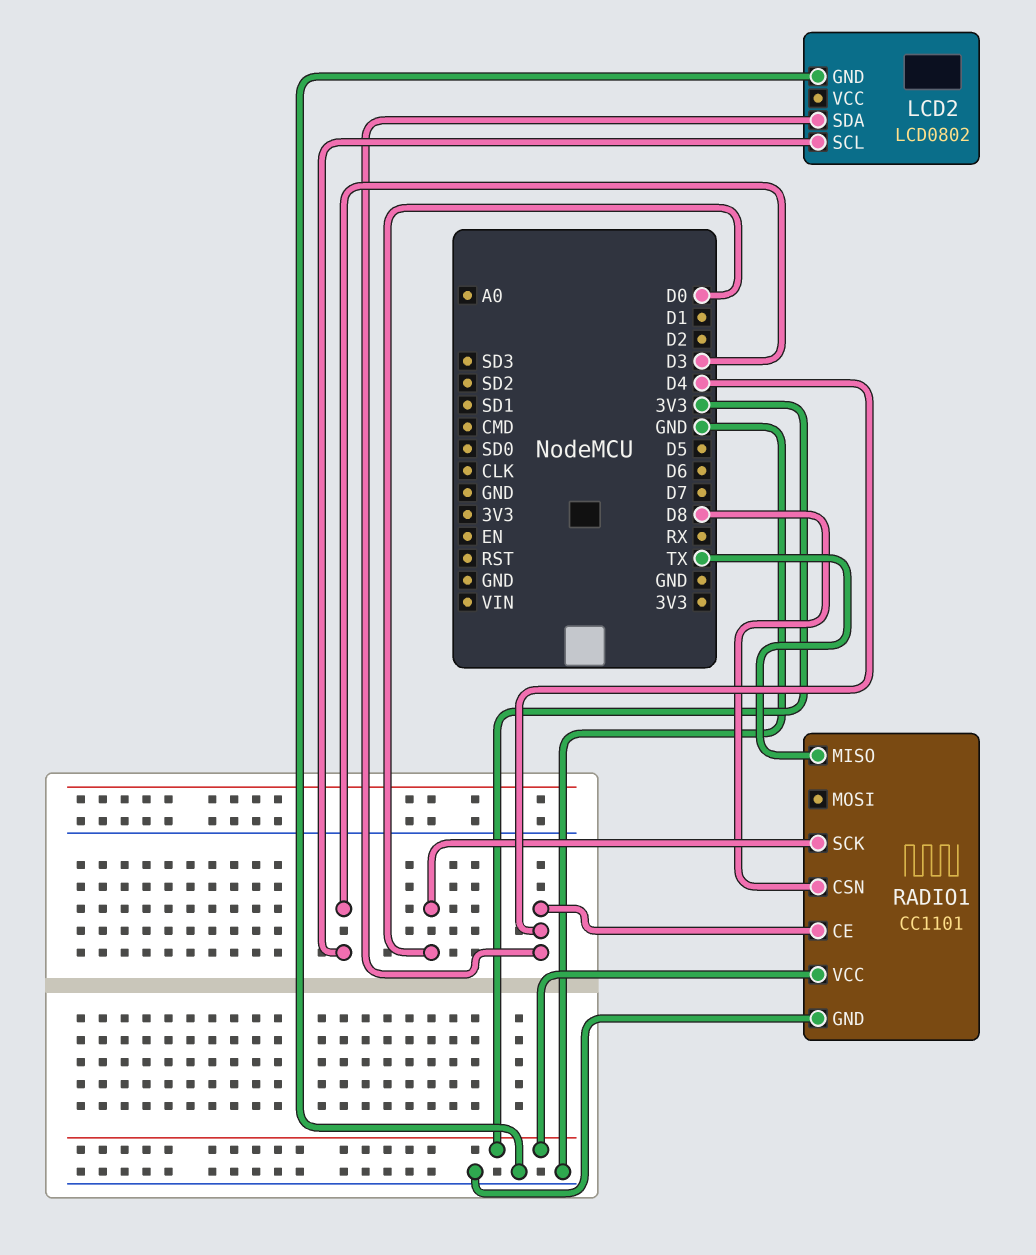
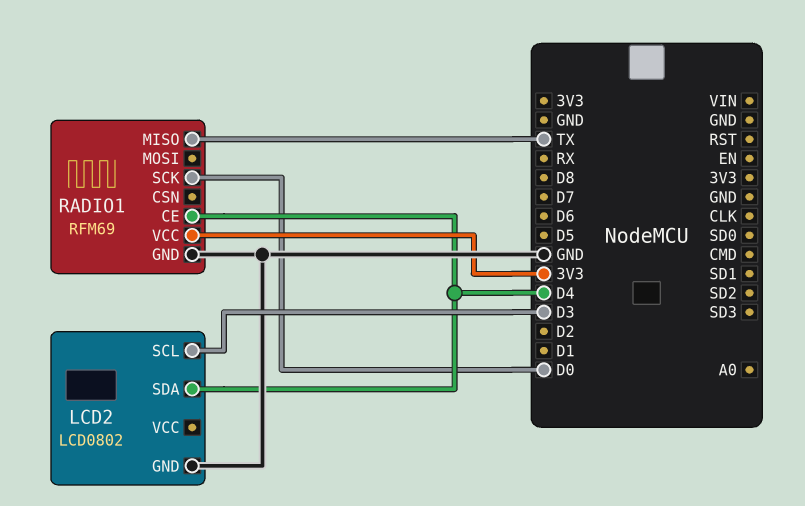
RADIO1: CC1101 -> RFM69
RADIO1 pin CSN: D8 -> none

